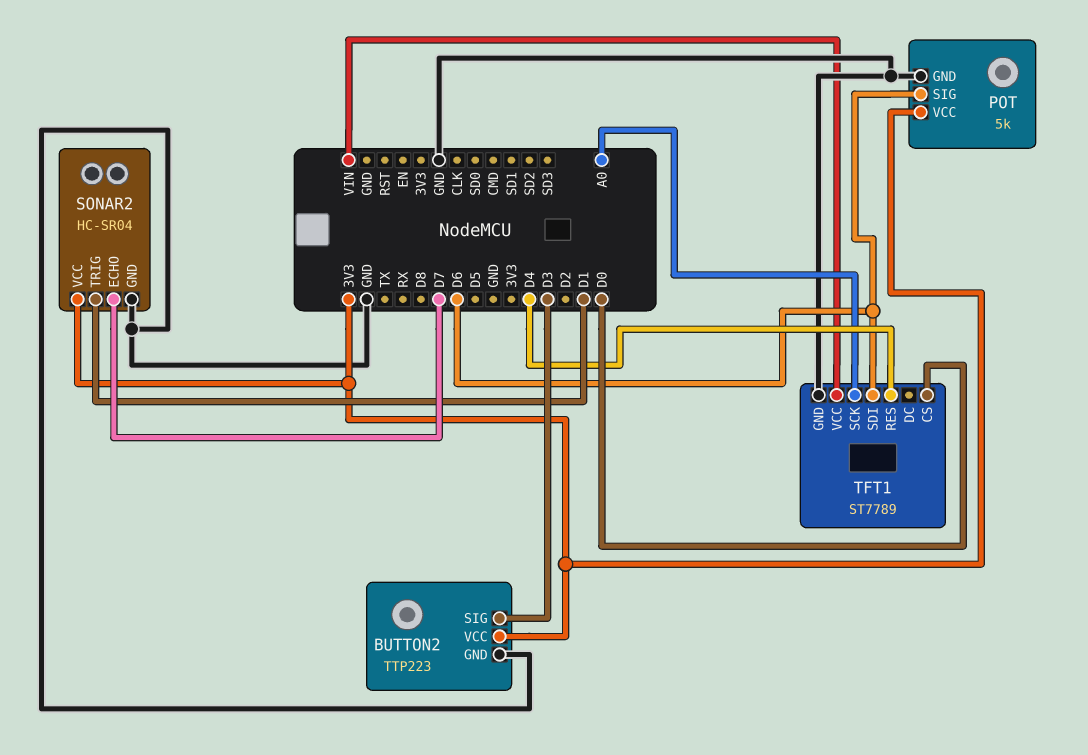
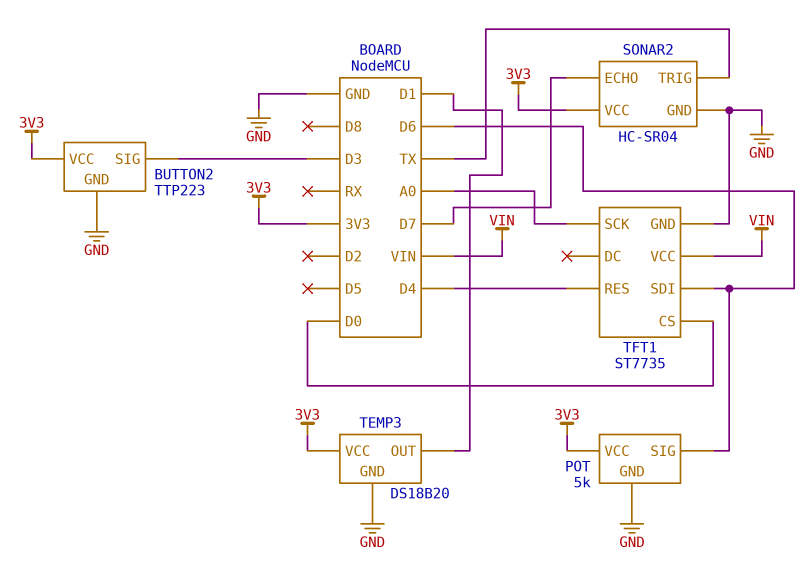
SONAR2 pin TRIG: D1 -> TX
TEMP3: none -> DS18B20
TEMP3 pin GND: none -> GND
TEMP3 pin OUT: none -> D1
TEMP3 pin VCC: none -> 3V3
TFT1: ST7789 -> ST7735

